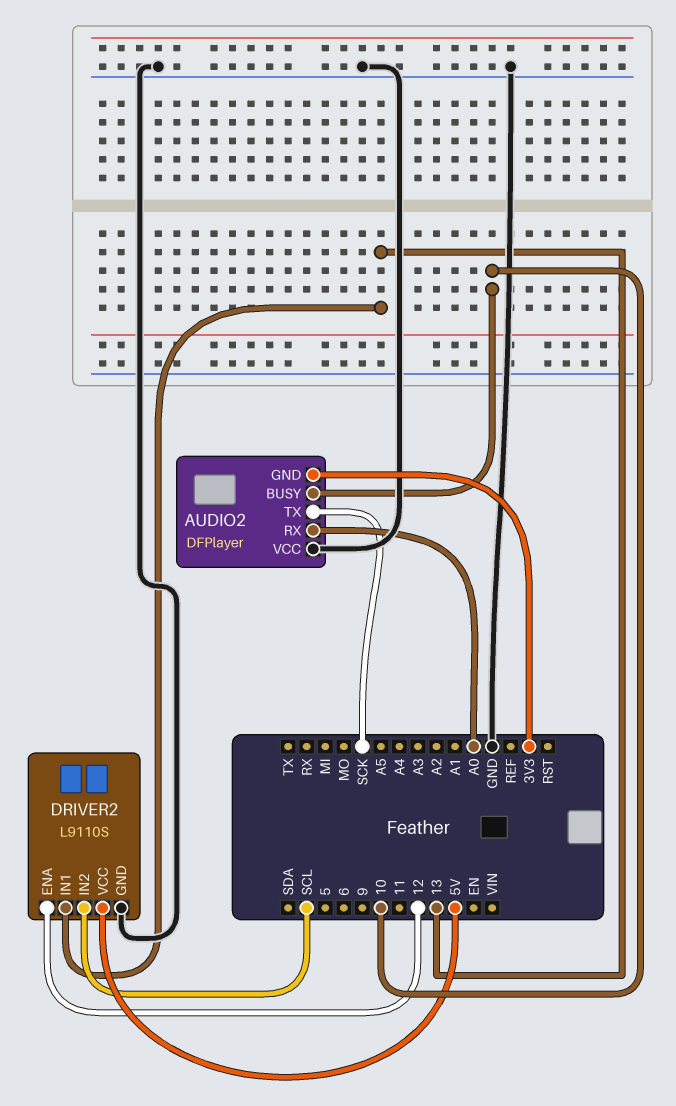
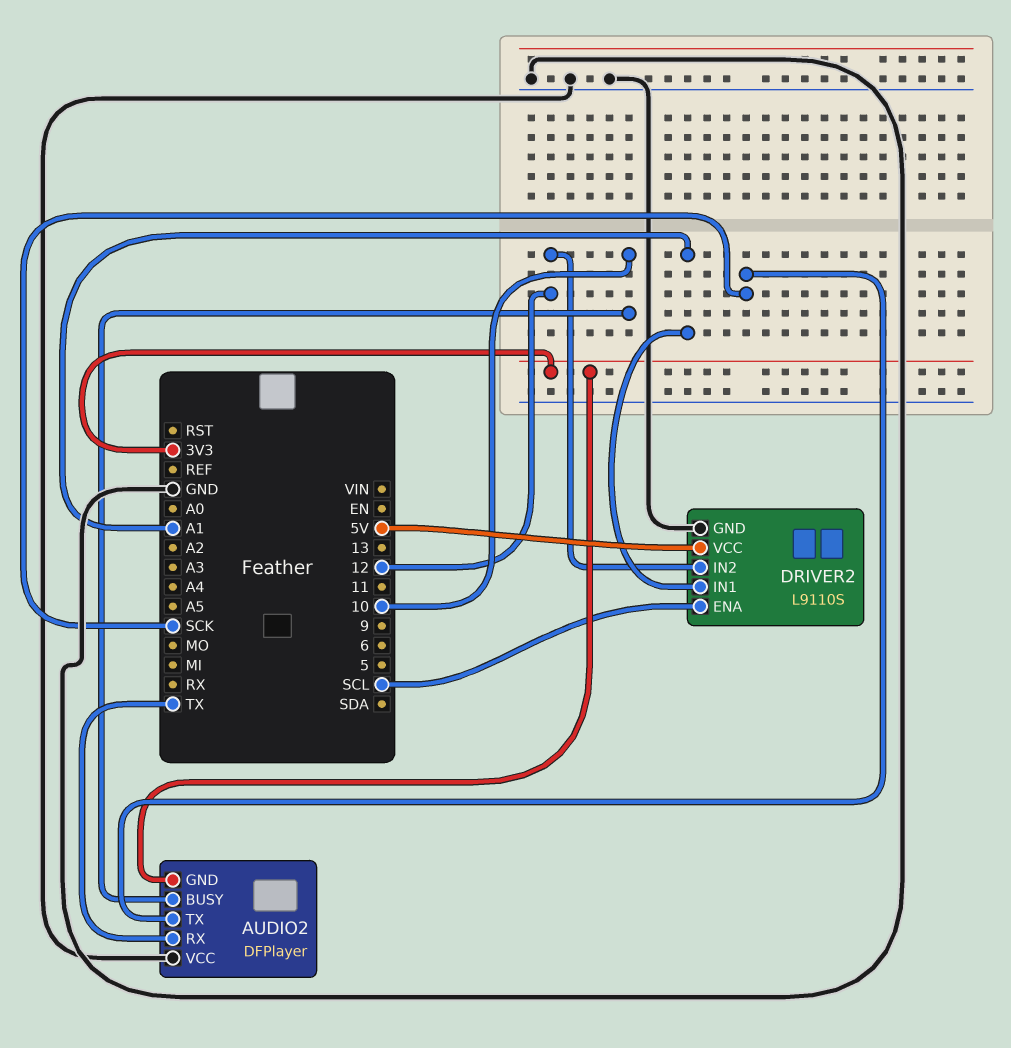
AUDIO2 pin RX: A0 -> TX
DRIVER2 pin ENA: 12 -> SCL
DRIVER2 pin IN1: 13 -> A1
DRIVER2 pin IN2: SCL -> 12

